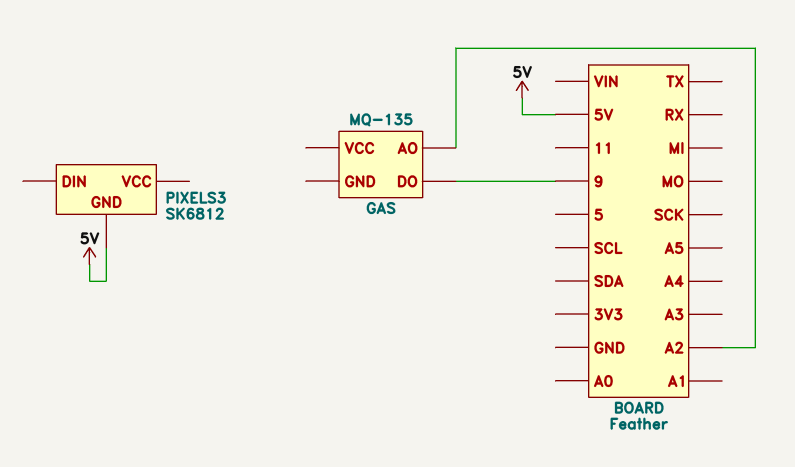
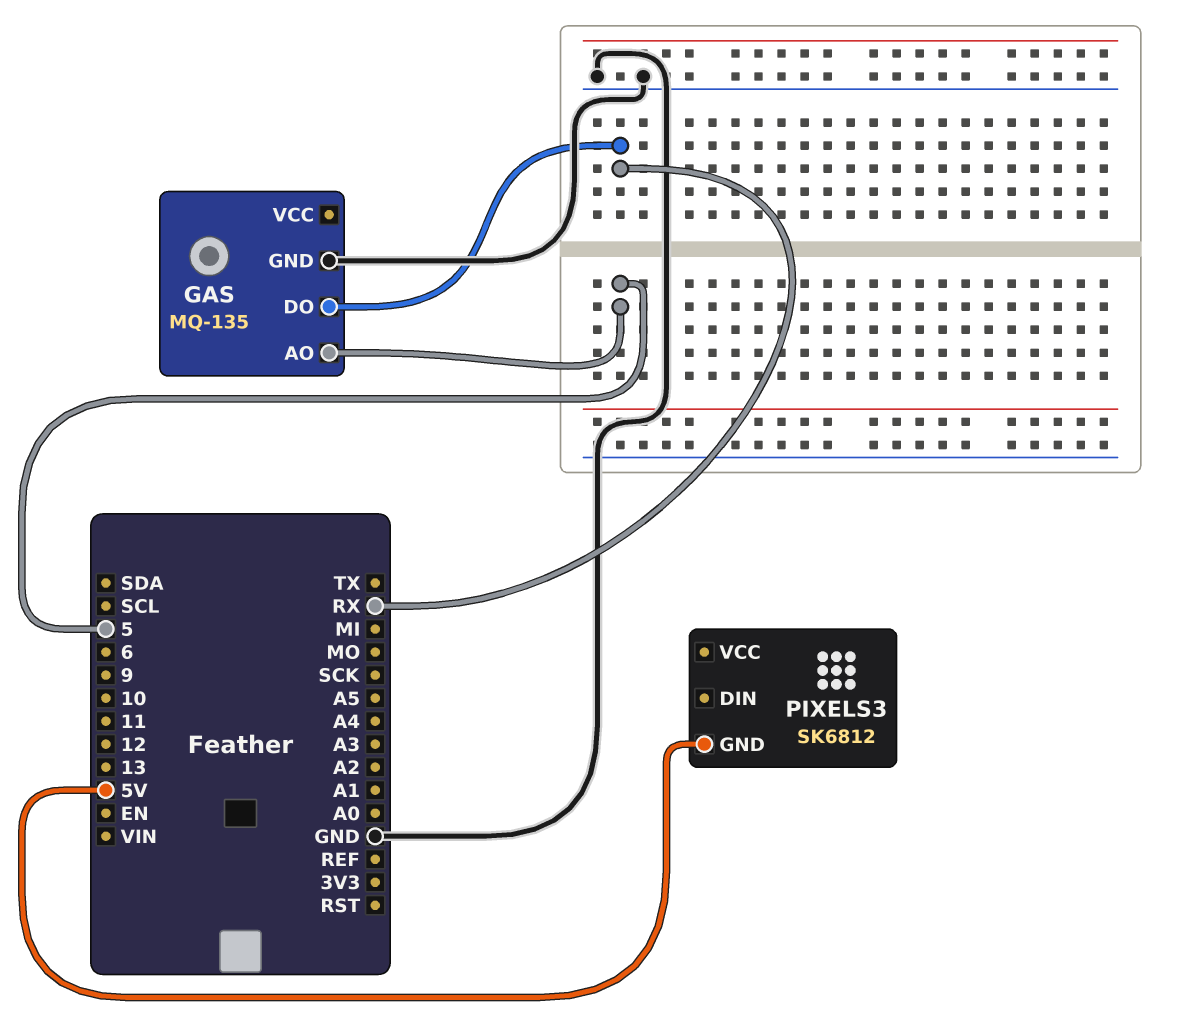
GAS pin AO: A2 -> 5
GAS pin DO: 9 -> RX
GAS pin GND: none -> GND

